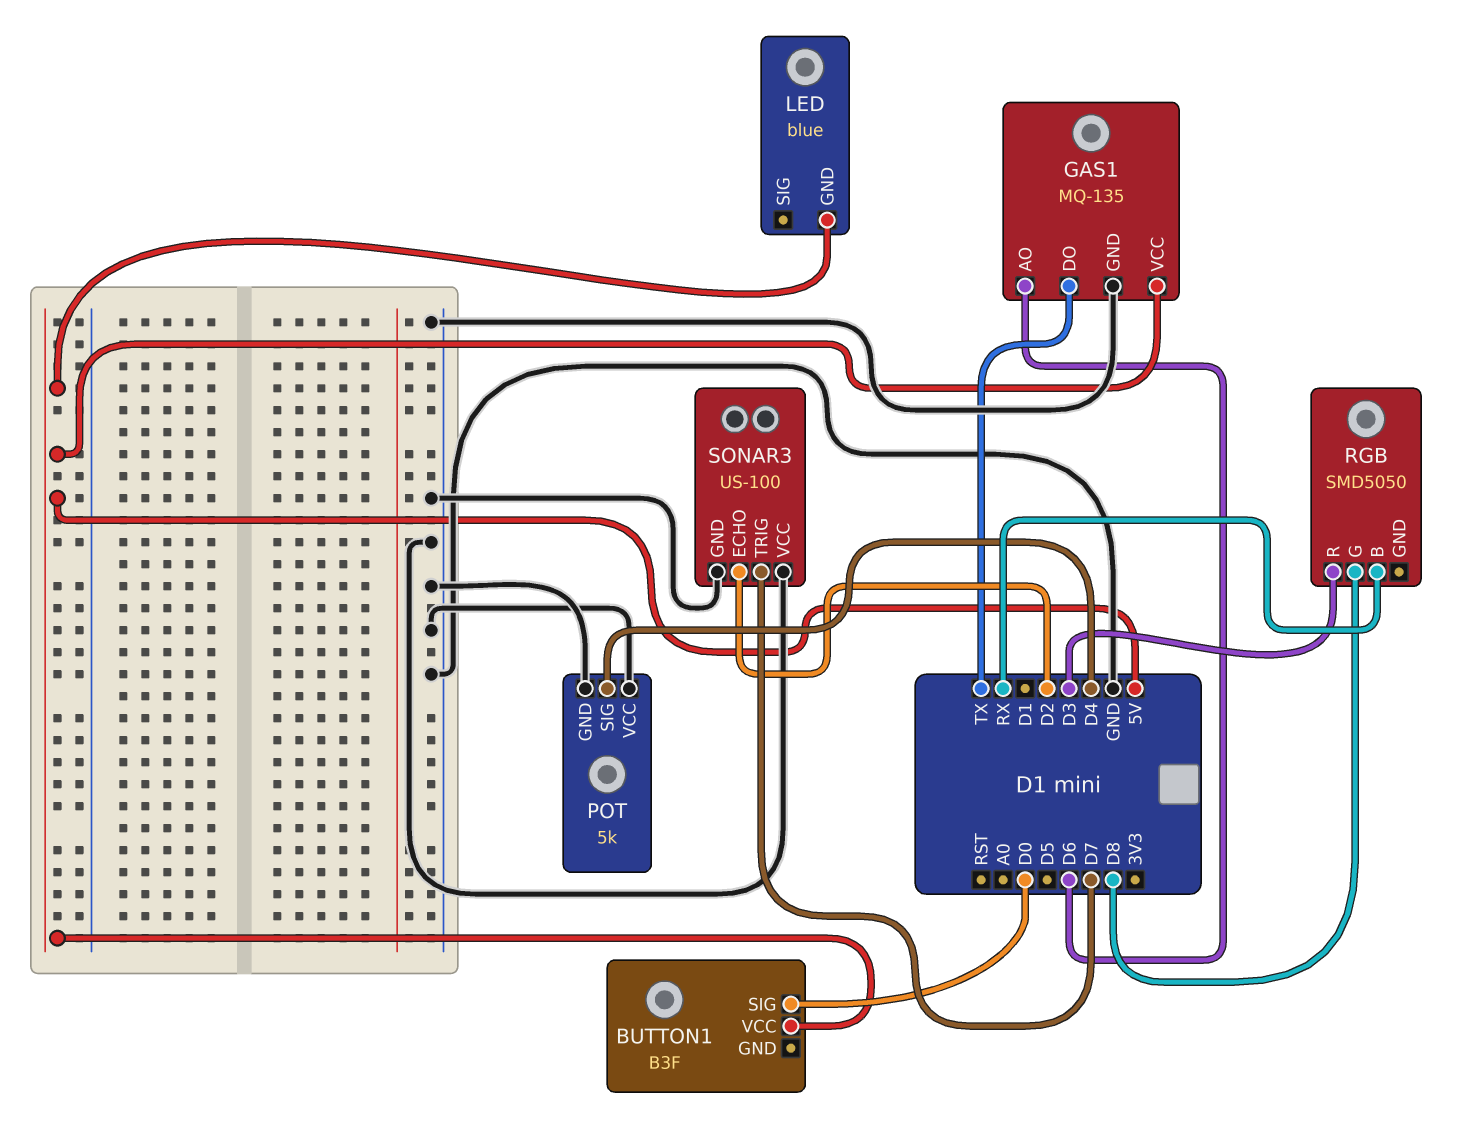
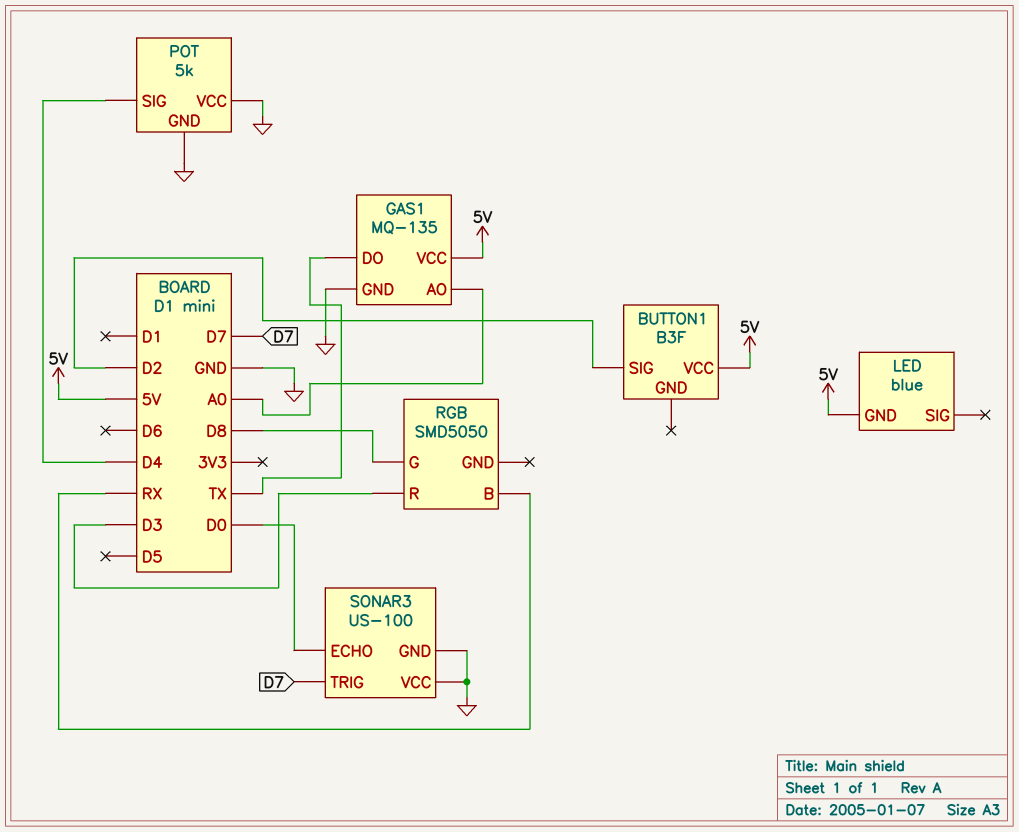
BUTTON1 pin SIG: D0 -> D2
GAS1 pin AO: D6 -> A0
SONAR3 pin ECHO: D2 -> D0

